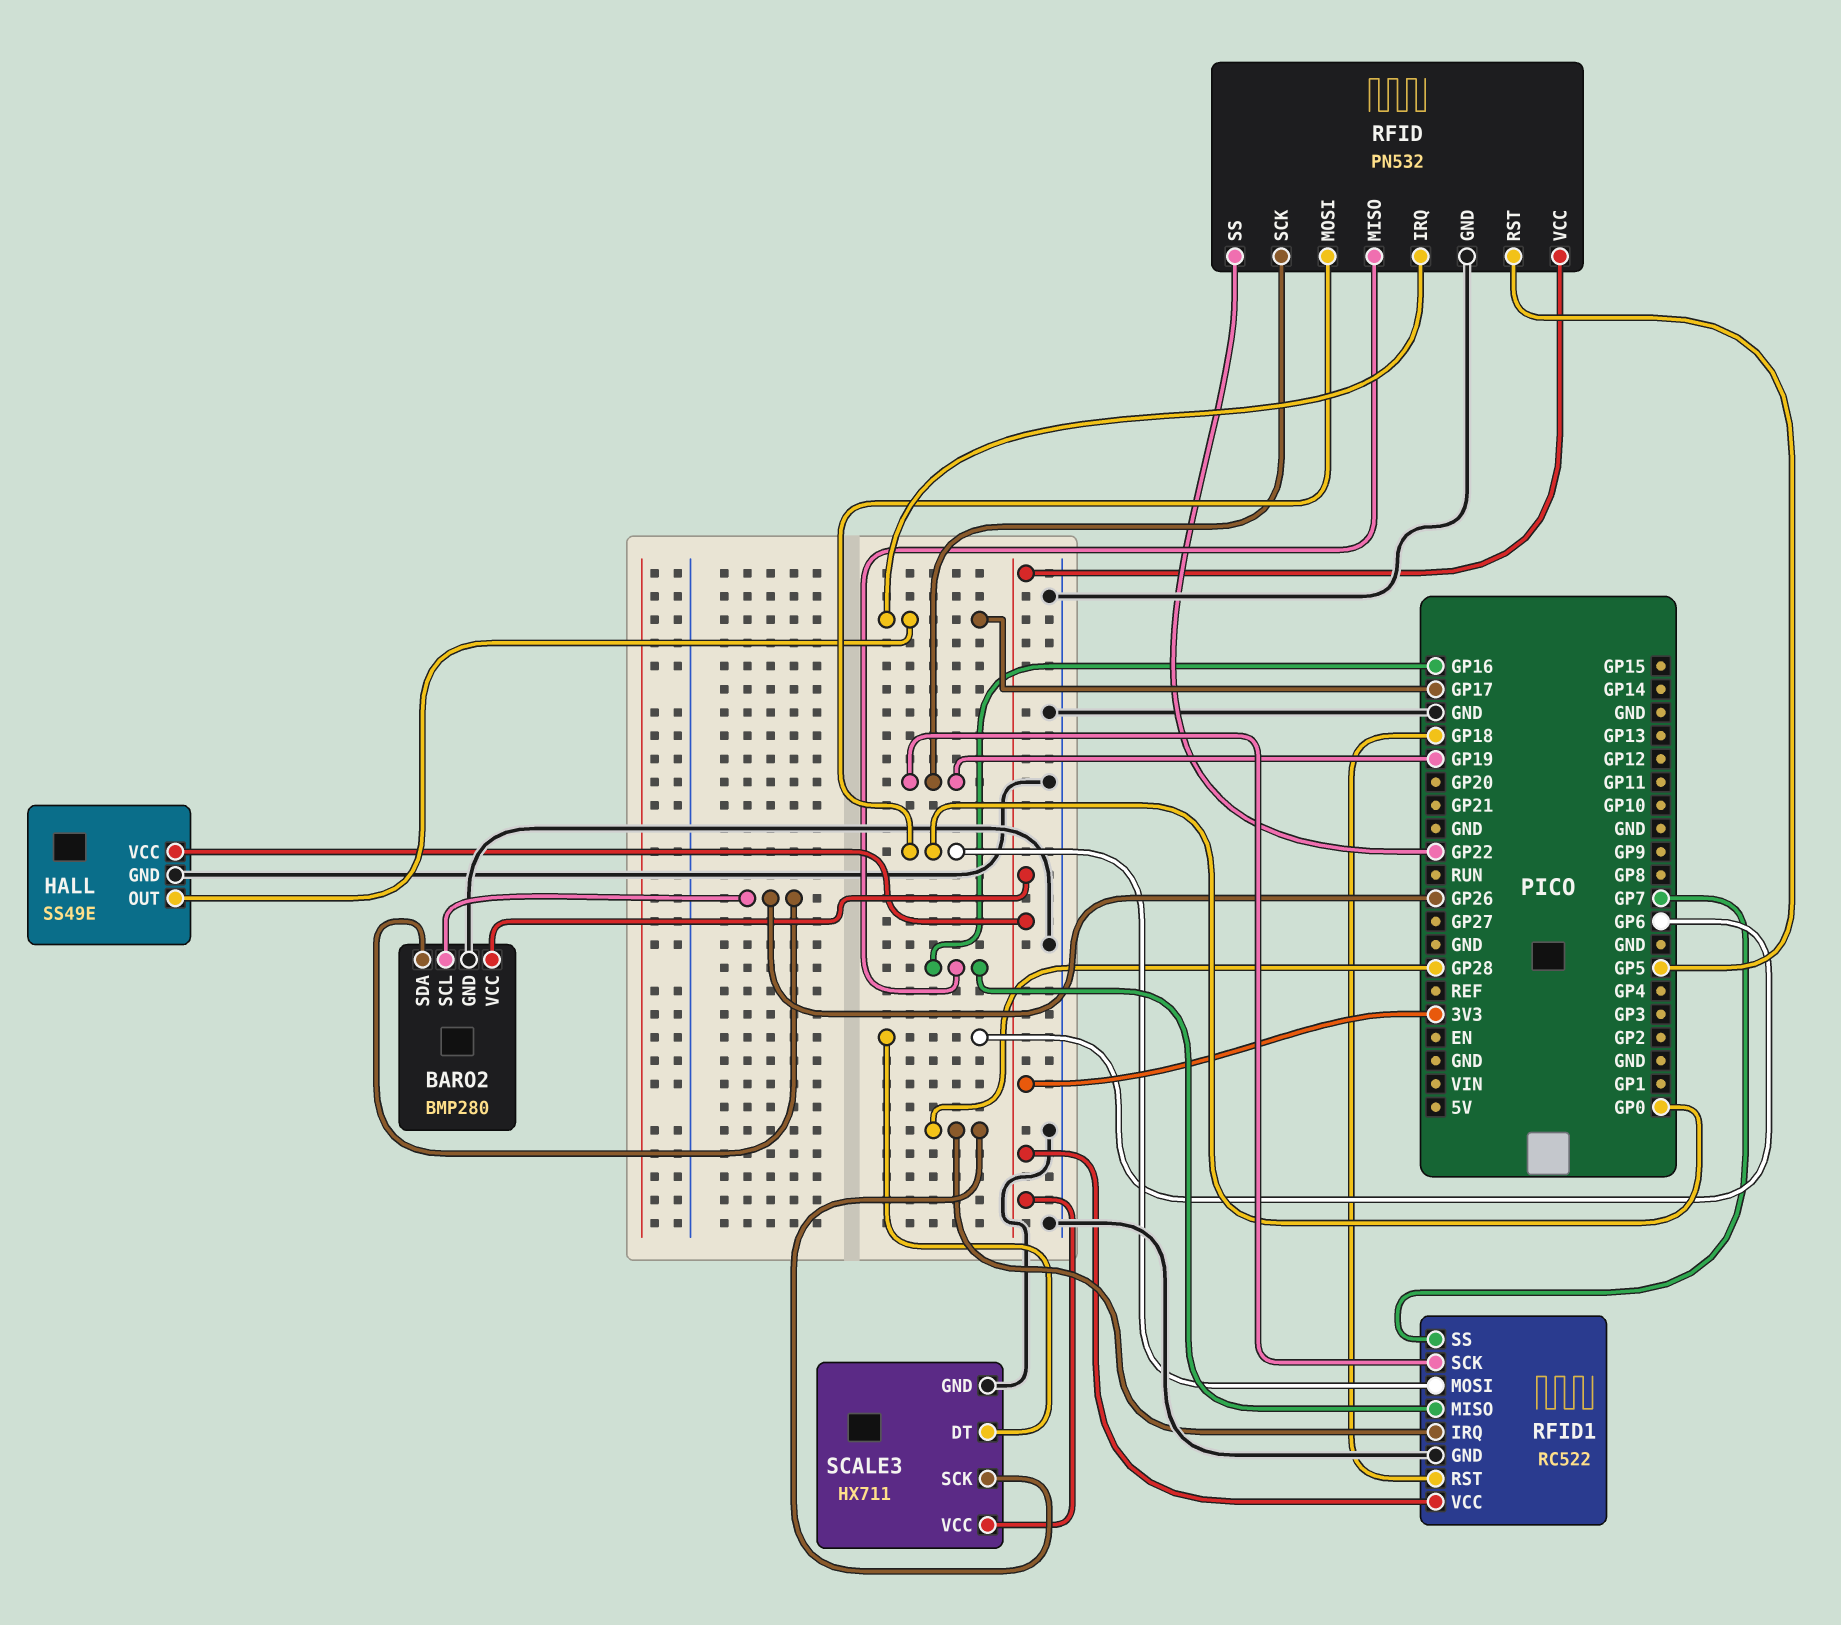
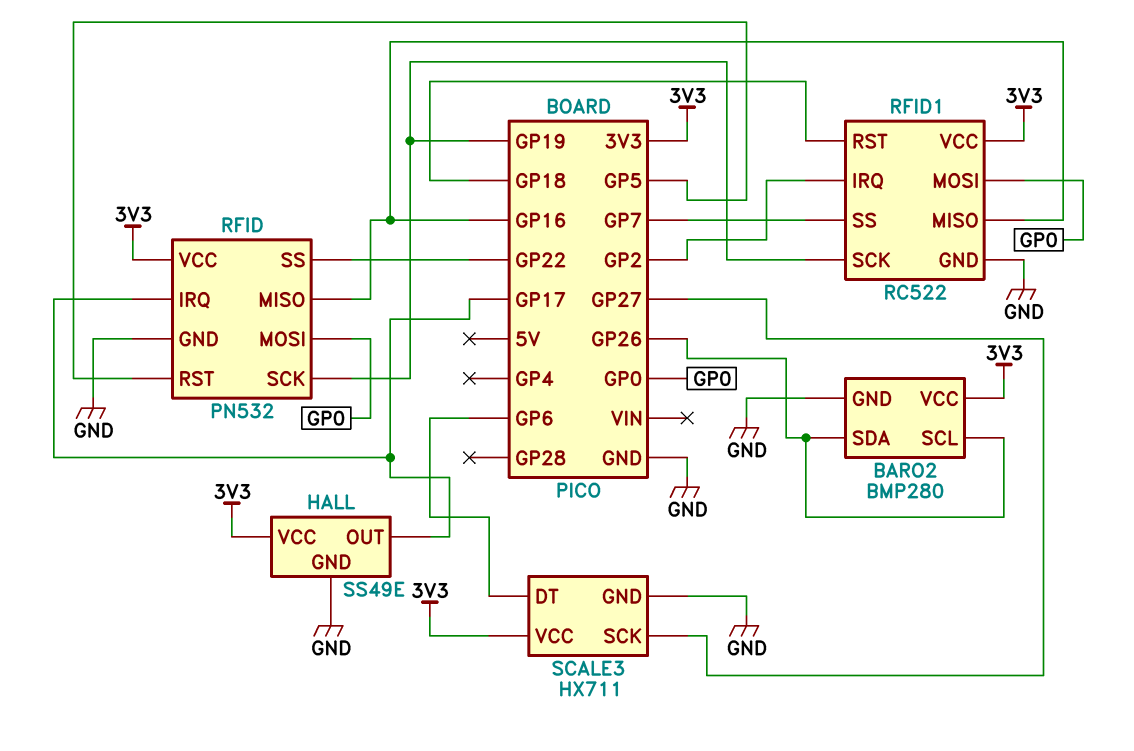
RFID1 pin IRQ: GP28 -> GP2
SCALE3 pin SCK: GP28 -> GP27

